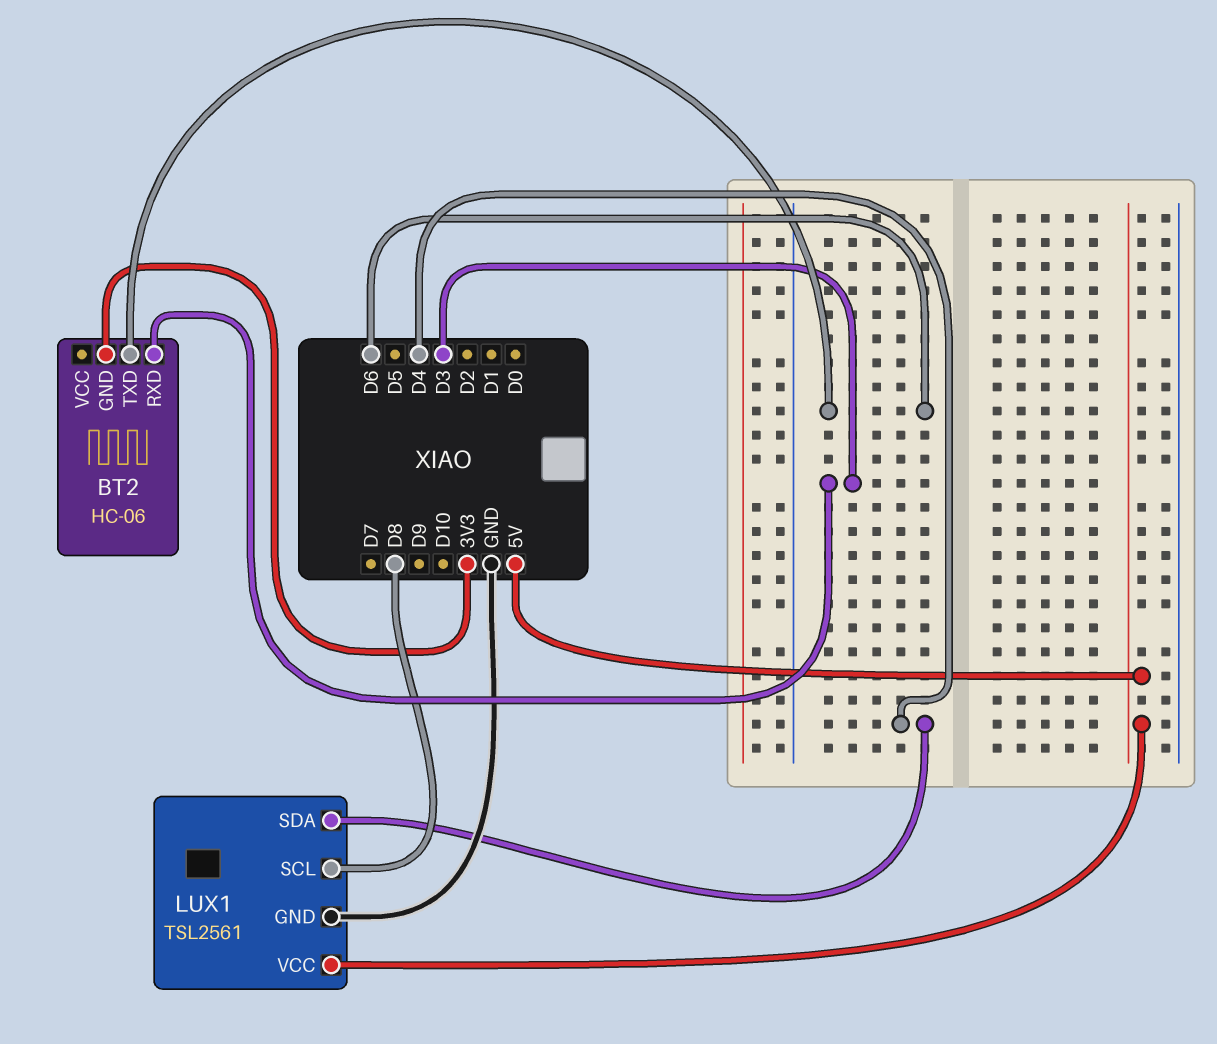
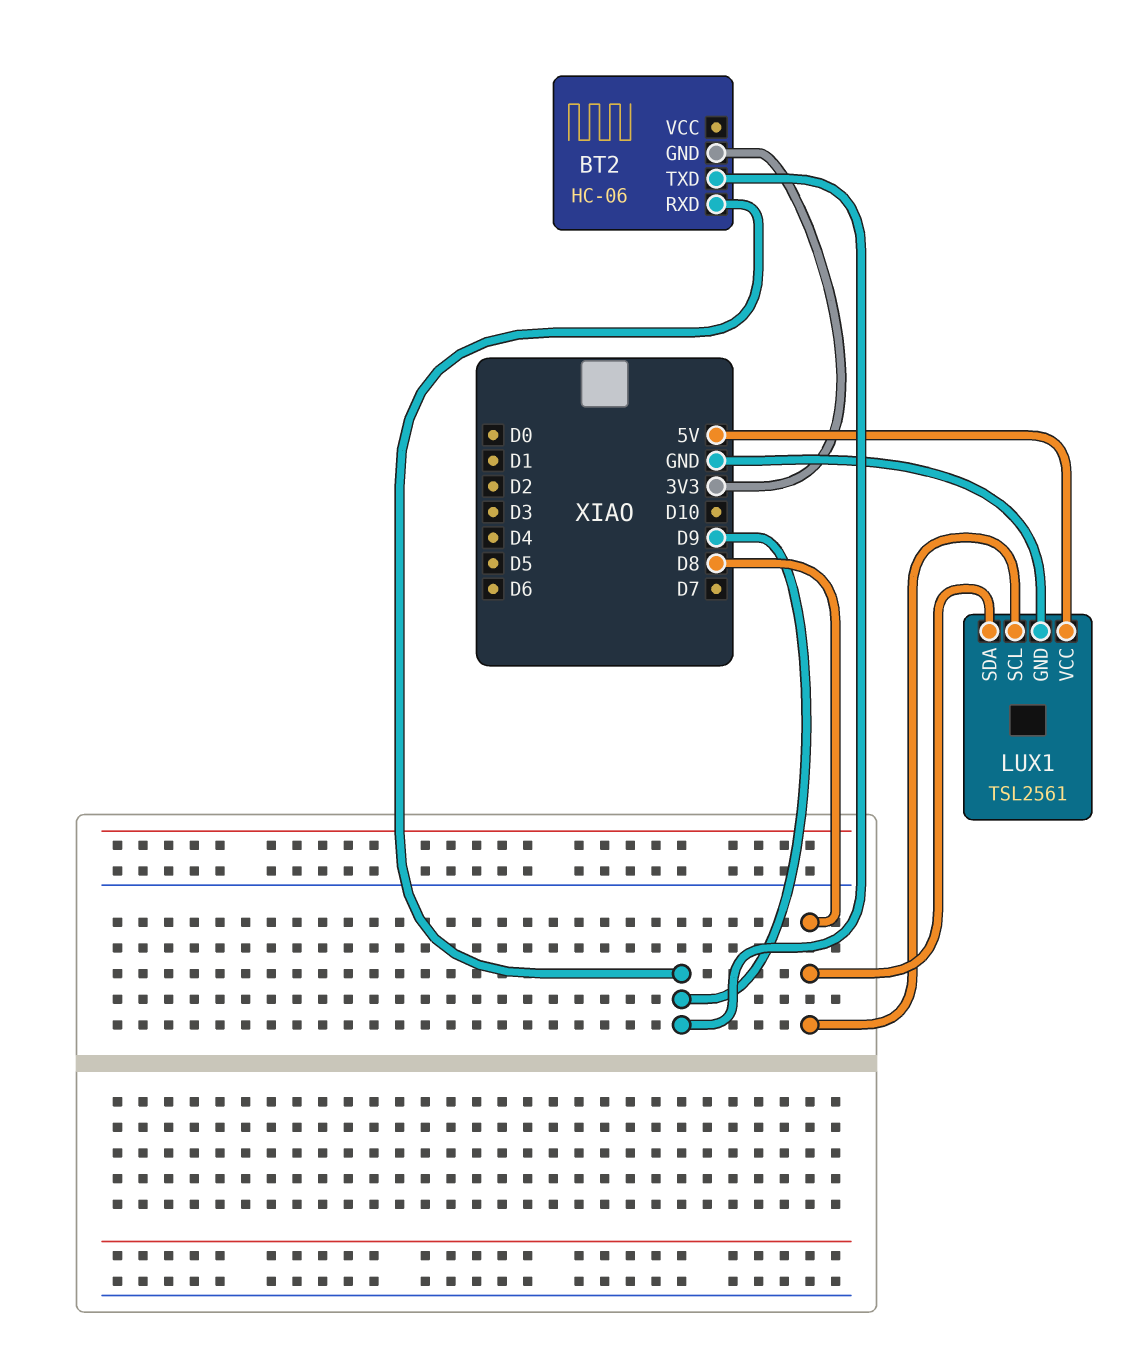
BT2 pin RXD: D3 -> D9
BT2 pin TXD: D6 -> D9
LUX1 pin SDA: D4 -> D8

